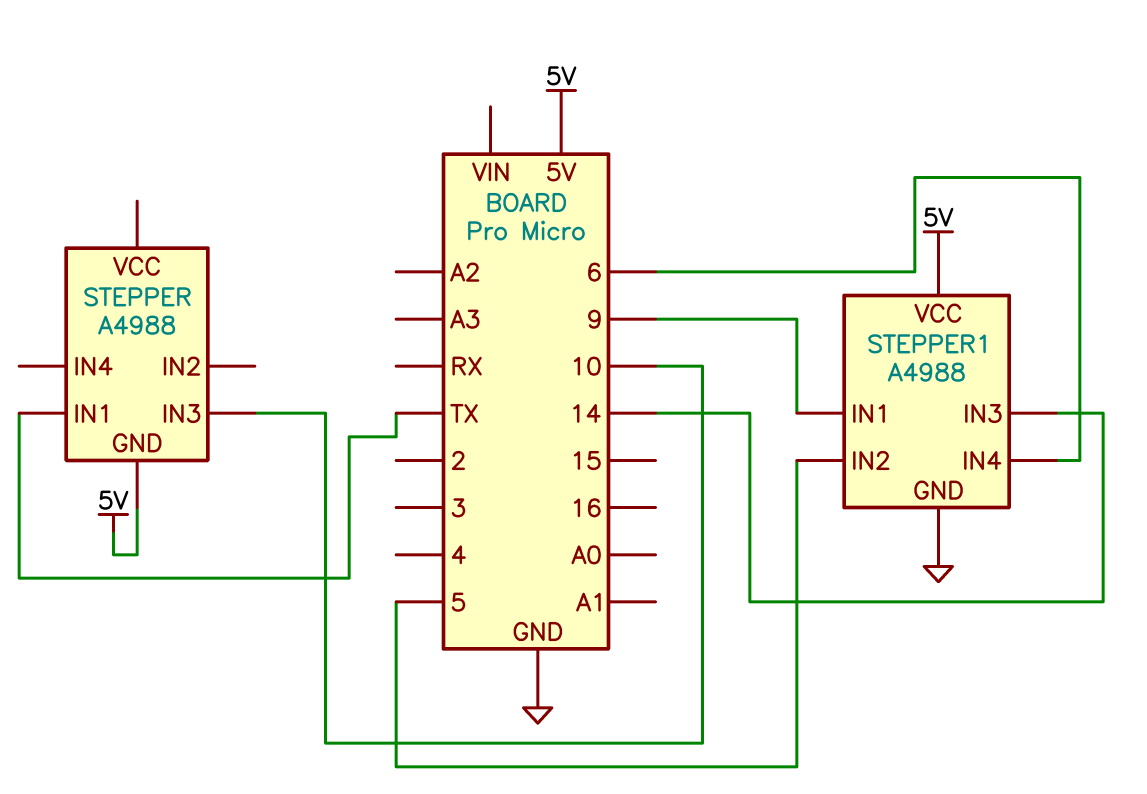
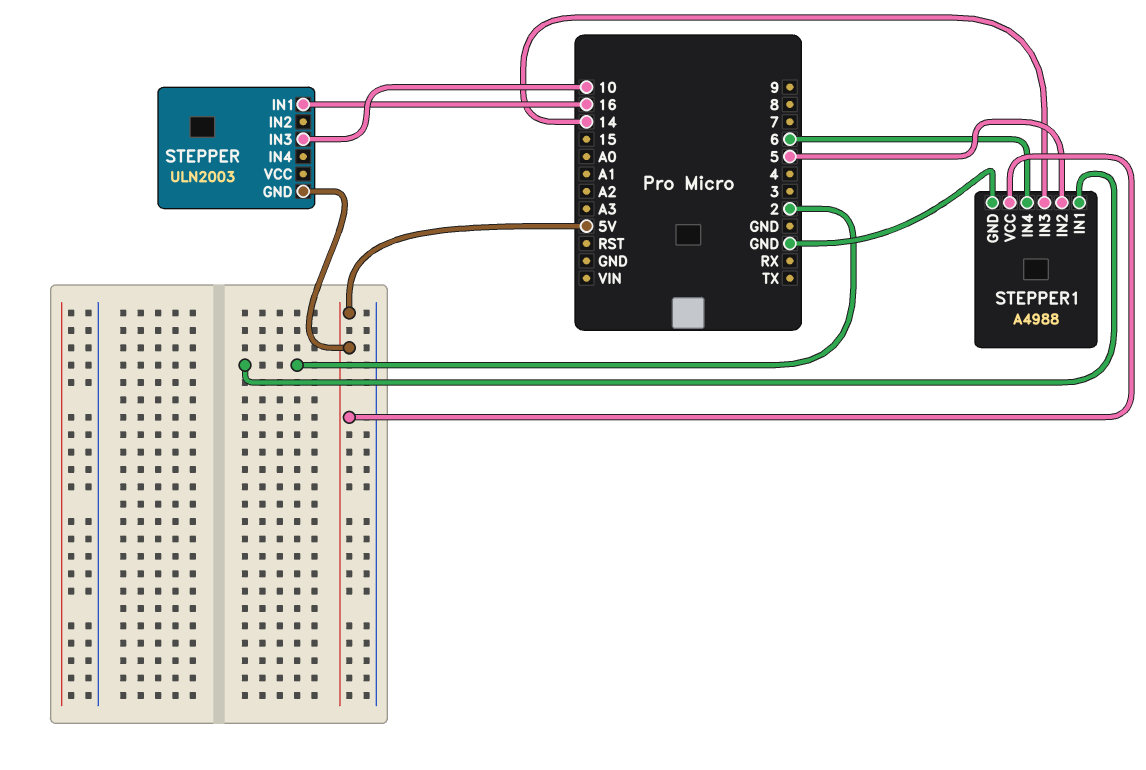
STEPPER: A4988 -> ULN2003
STEPPER pin IN1: TX -> 16
STEPPER1 pin IN1: 9 -> 2

